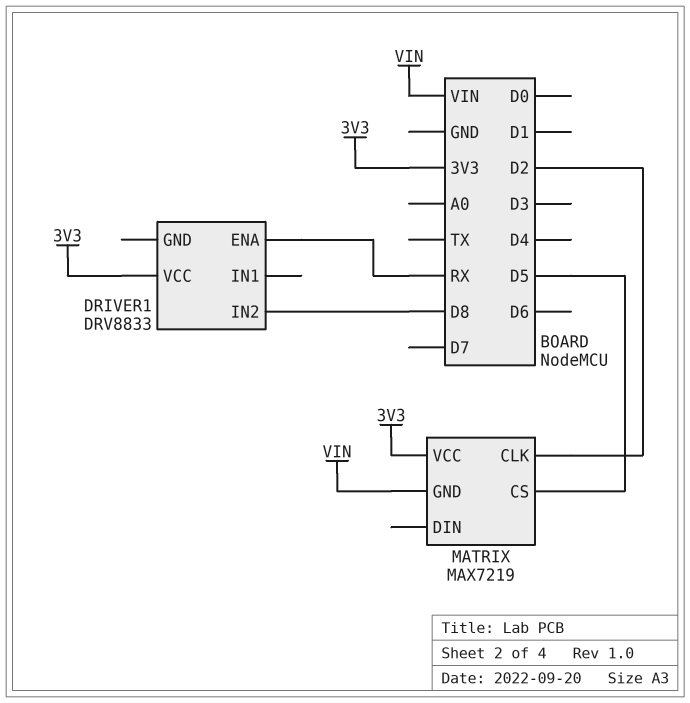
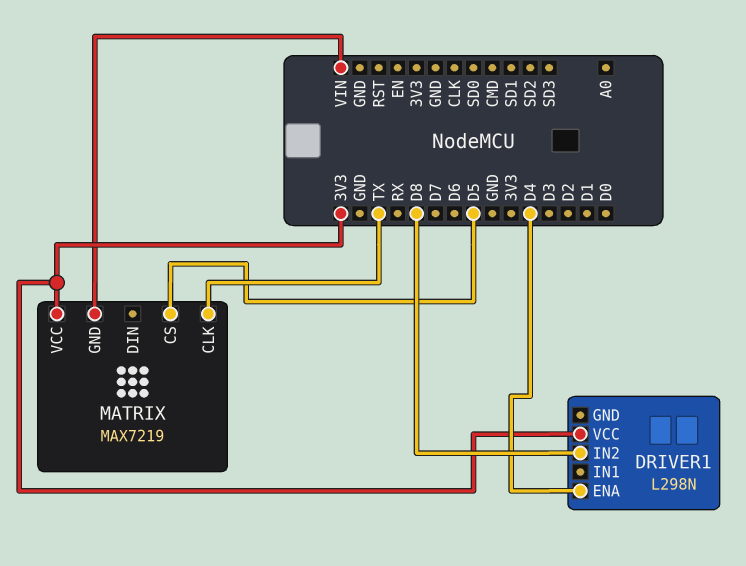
DRIVER1: DRV8833 -> L298N
DRIVER1 pin ENA: RX -> D4
MATRIX pin CLK: D2 -> TX

